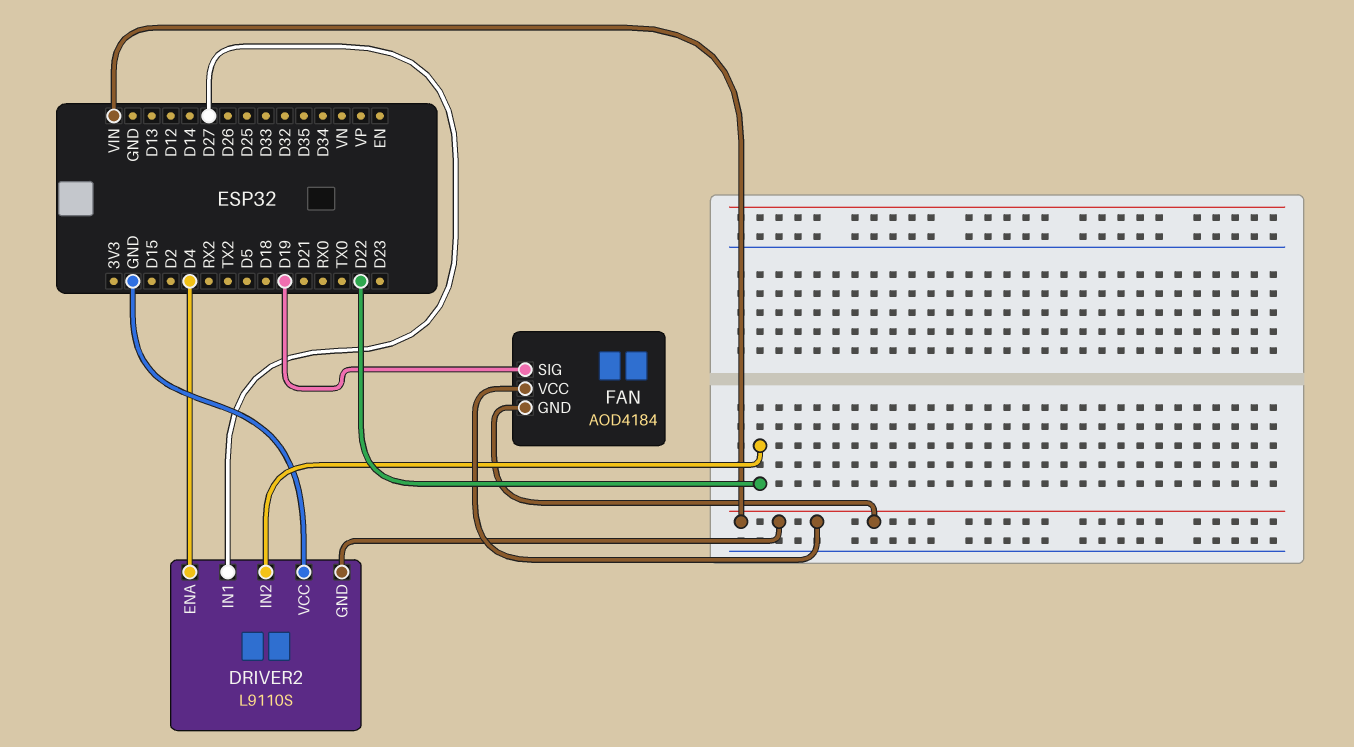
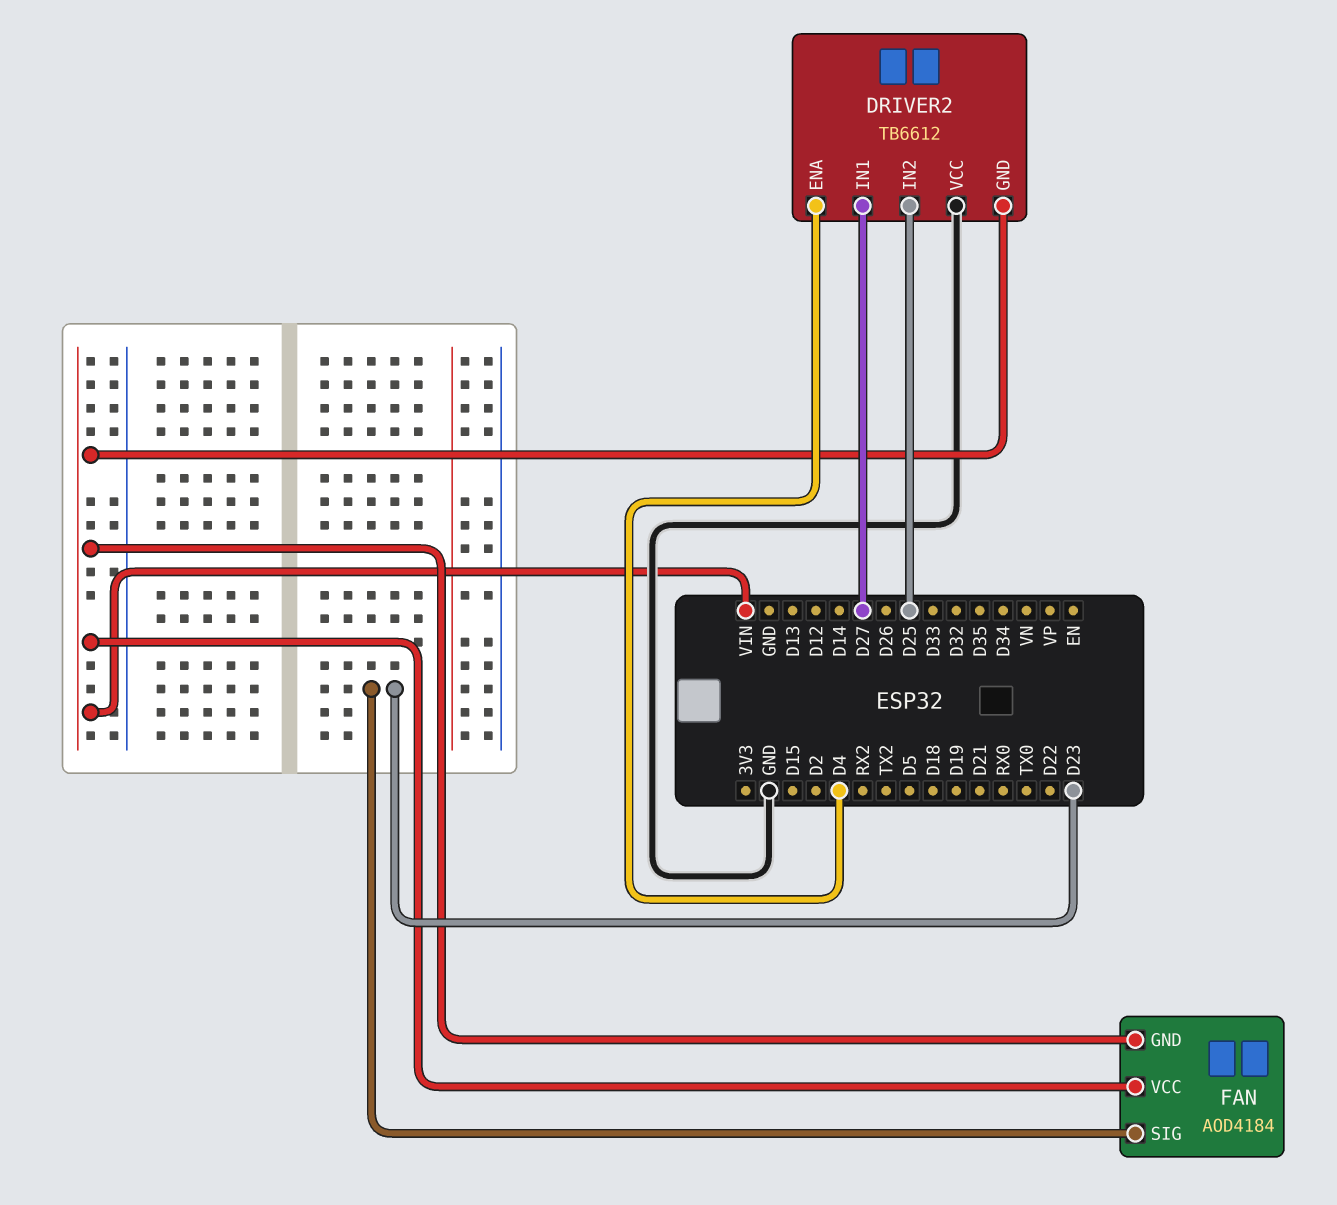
DRIVER2: L9110S -> TB6612
DRIVER2 pin IN2: D22 -> D25
FAN pin SIG: D19 -> D23

